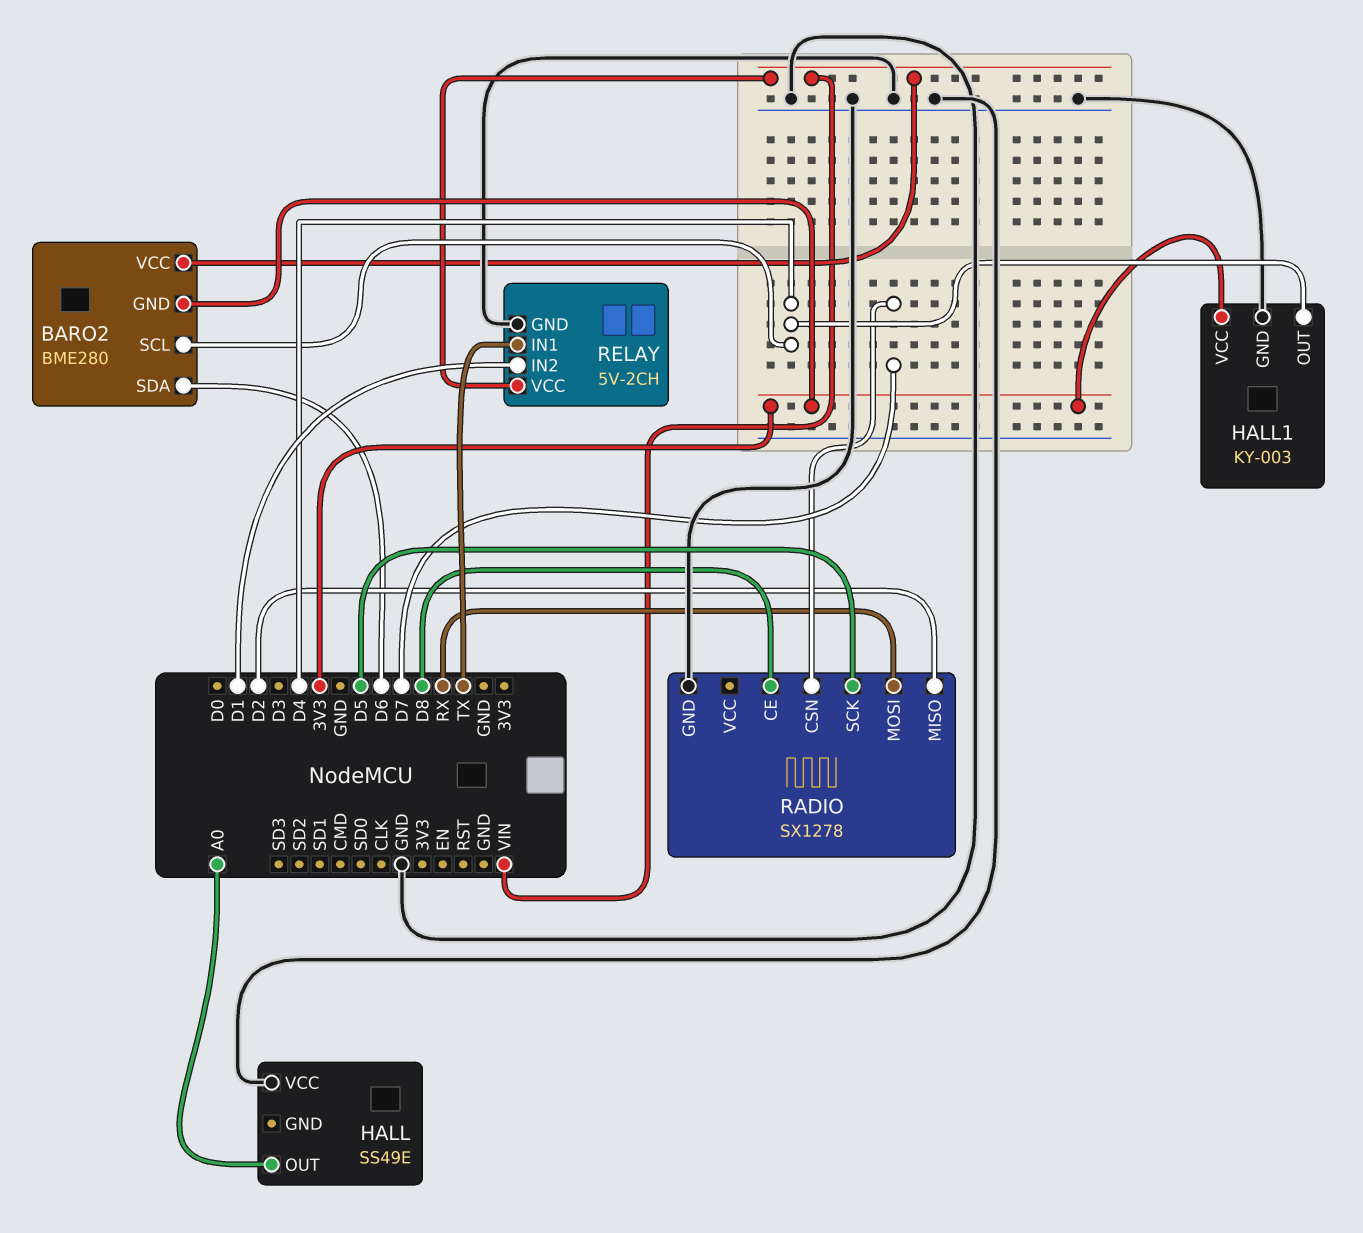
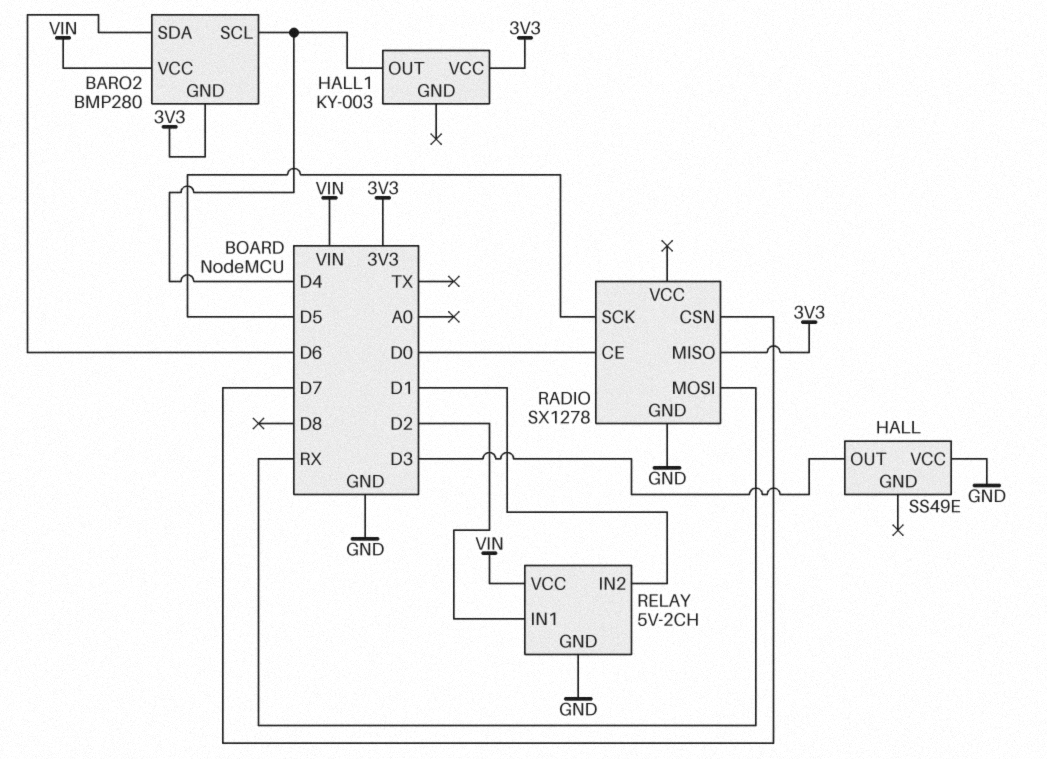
BARO2: BME280 -> BMP280
HALL pin OUT: A0 -> D3
HALL1 pin GND: GND -> none
RADIO pin CE: D8 -> D0
RADIO pin MISO: D2 -> 3V3
RELAY pin IN1: TX -> D2

